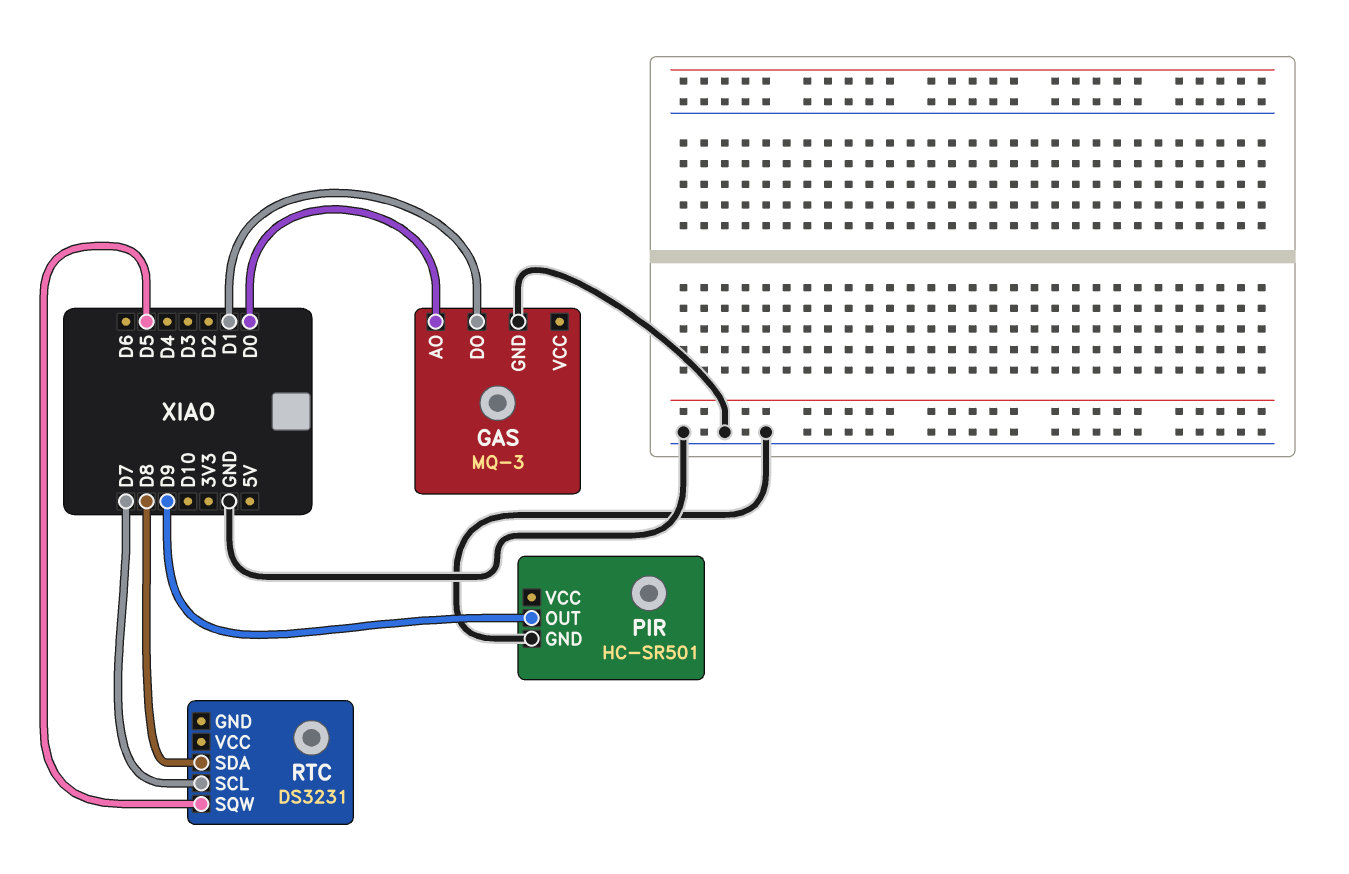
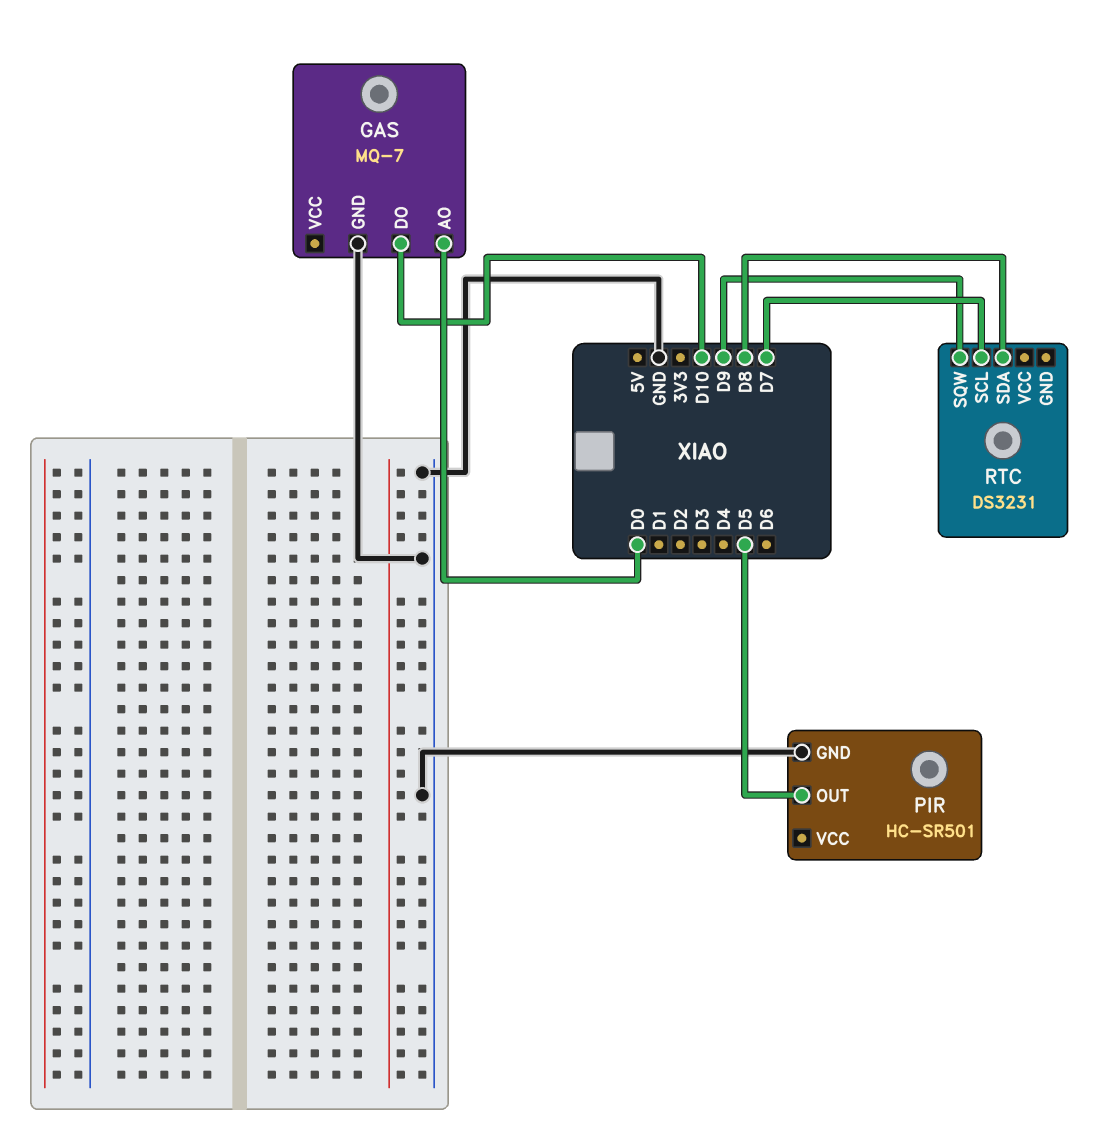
GAS: MQ-3 -> MQ-7
GAS pin DO: D1 -> D10
PIR pin OUT: D9 -> D5
RTC pin SQW: D5 -> D9

